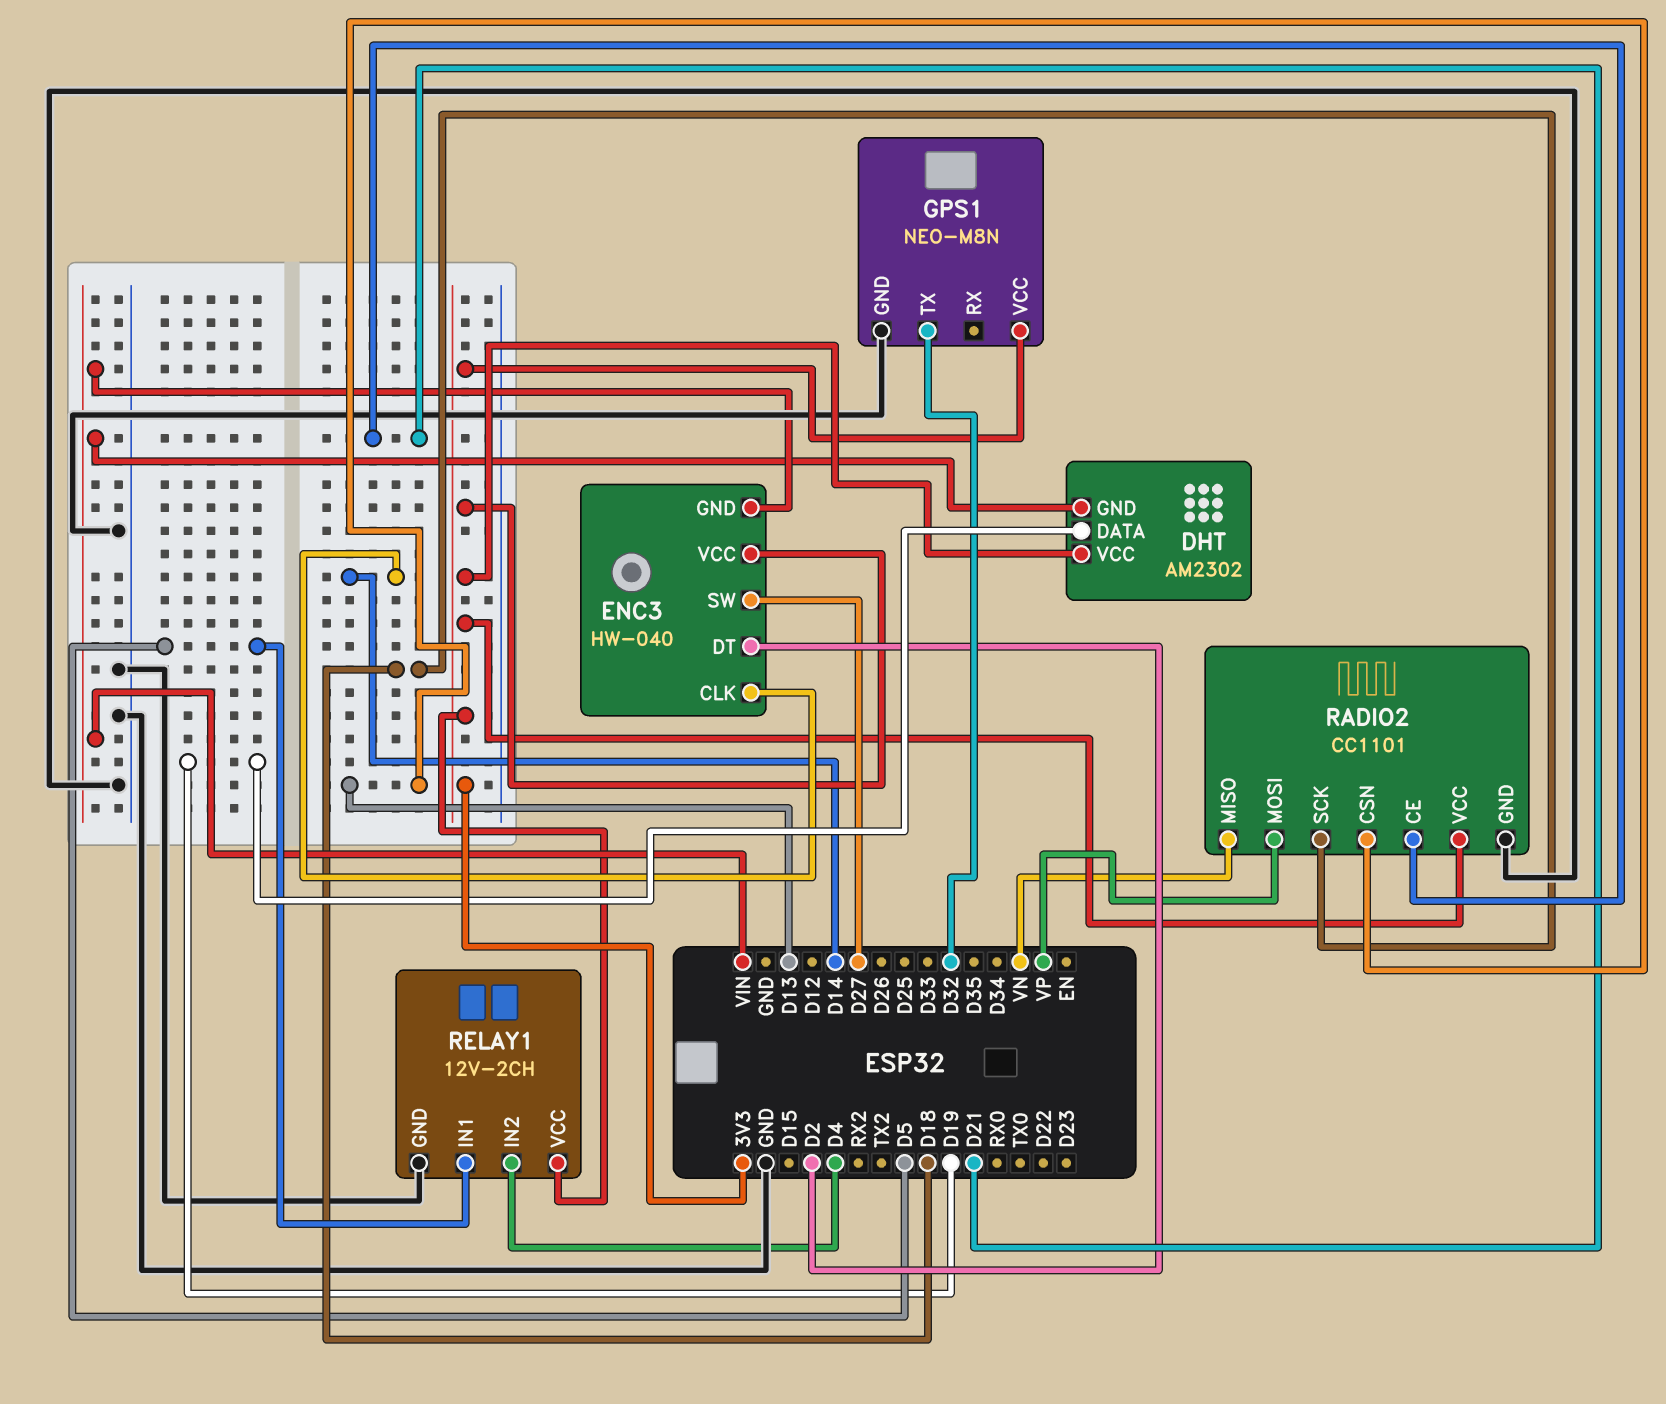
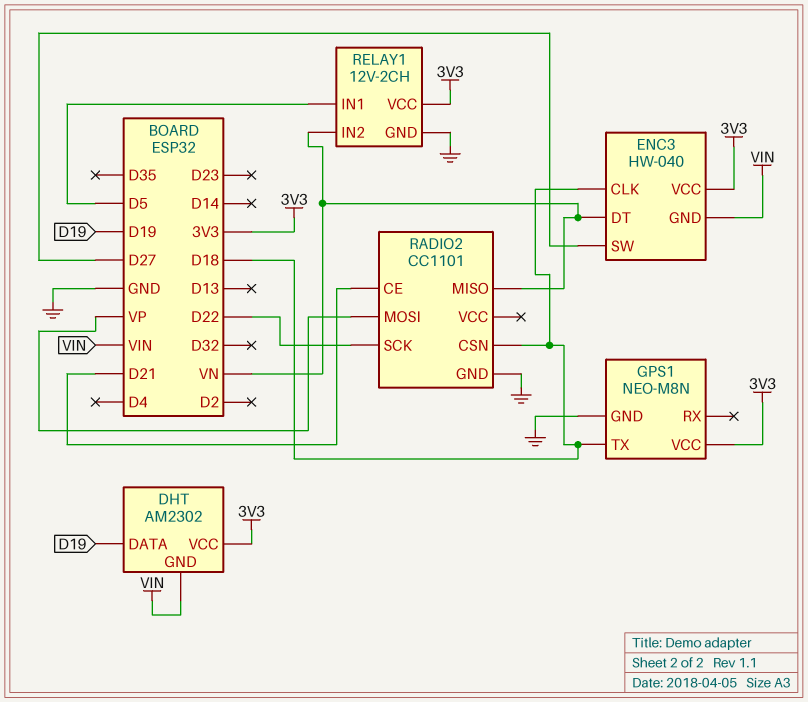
ENC3 pin CLK: D14 -> D18
ENC3 pin DT: D2 -> VN
GPS1 pin TX: D32 -> D18
RADIO2 pin CSN: D13 -> D18
RADIO2 pin SCK: D18 -> D22
RADIO2 pin VCC: 3V3 -> none
RELAY1 pin IN2: D4 -> VN

